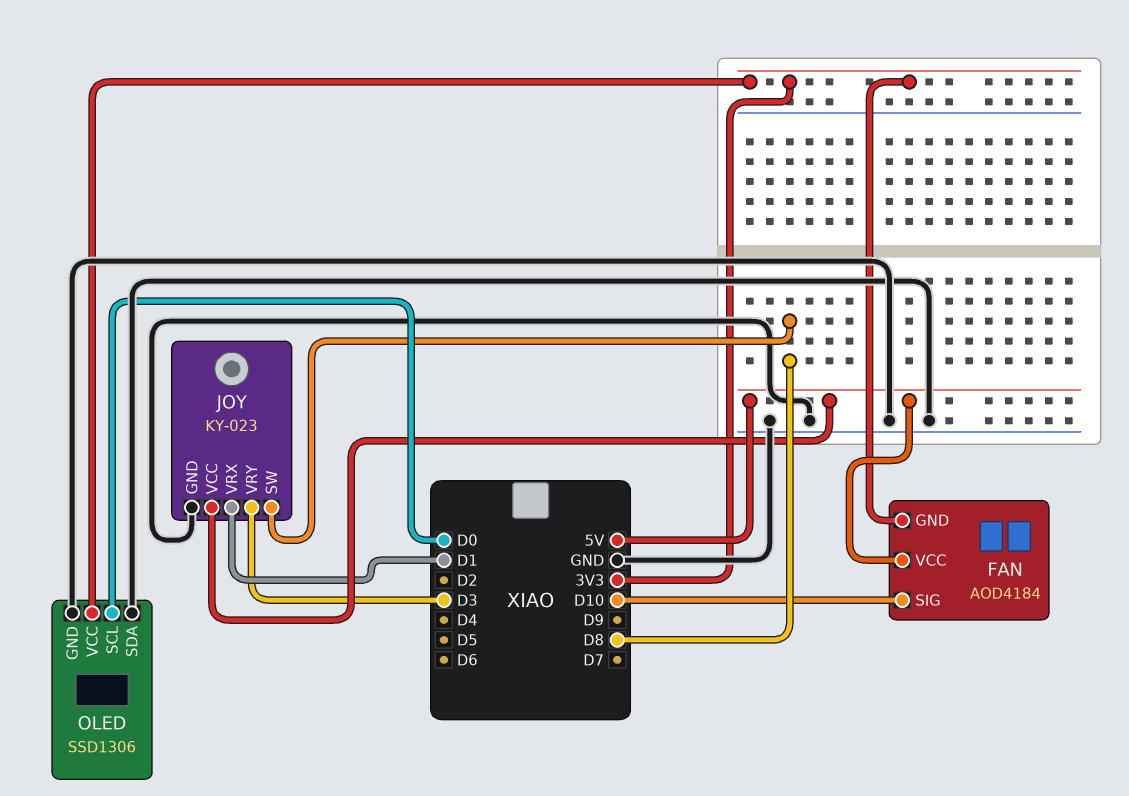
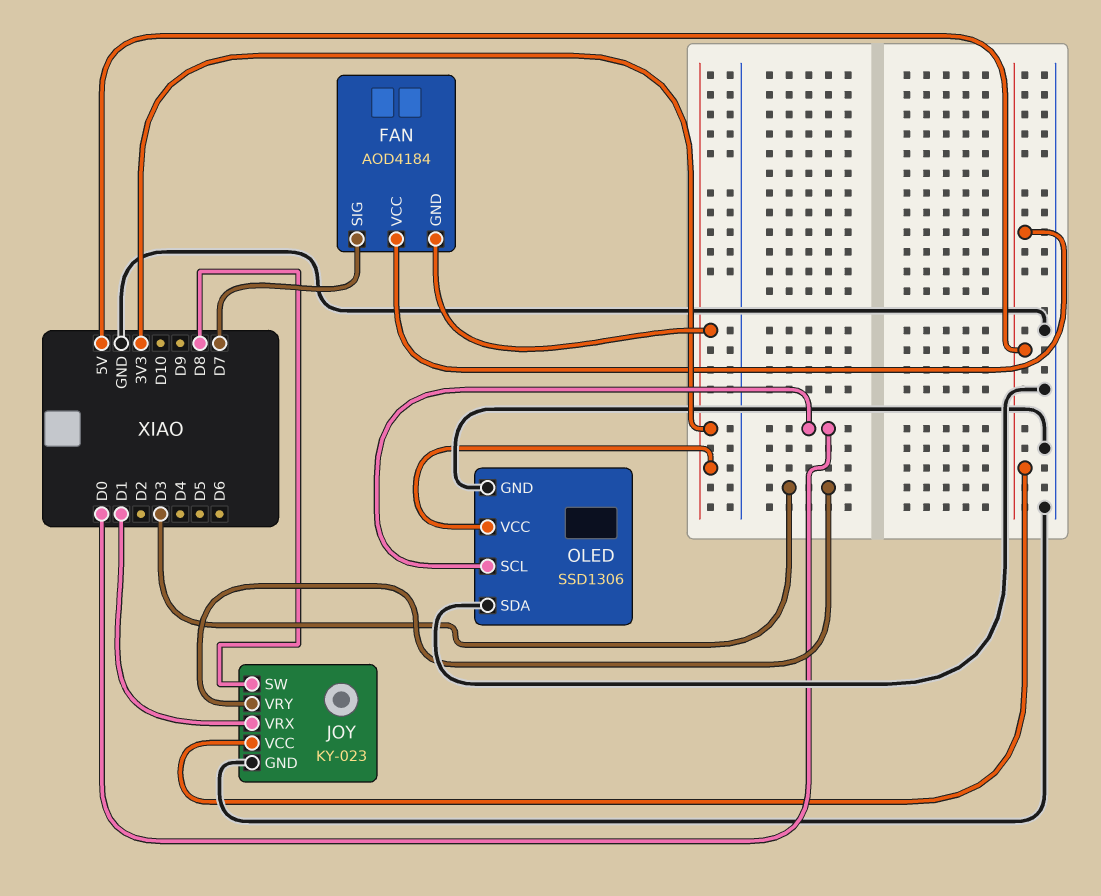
FAN pin SIG: D10 -> D7

